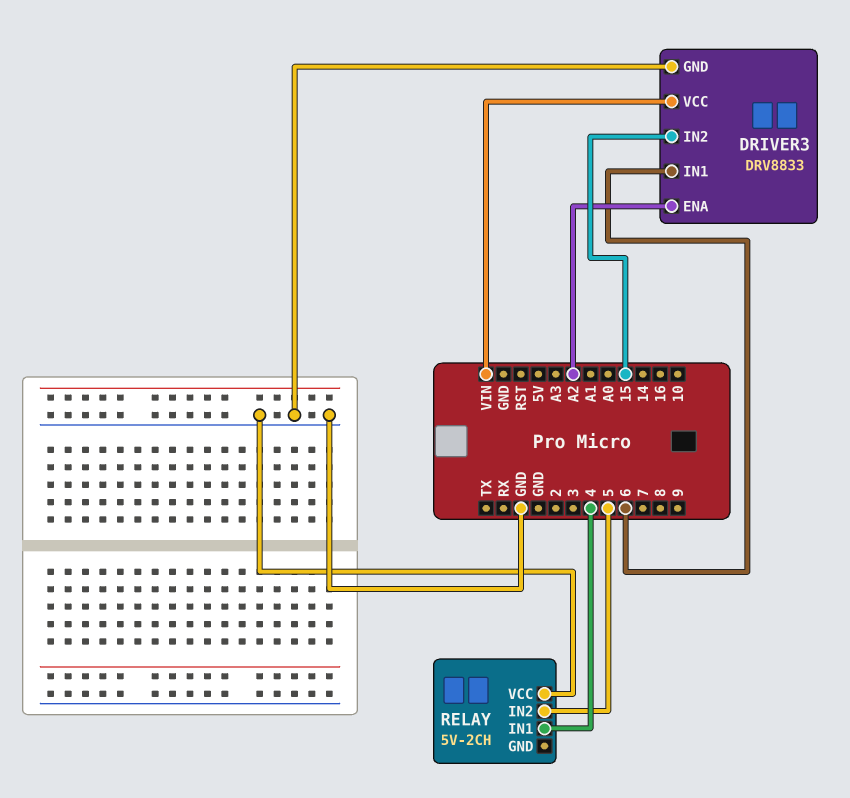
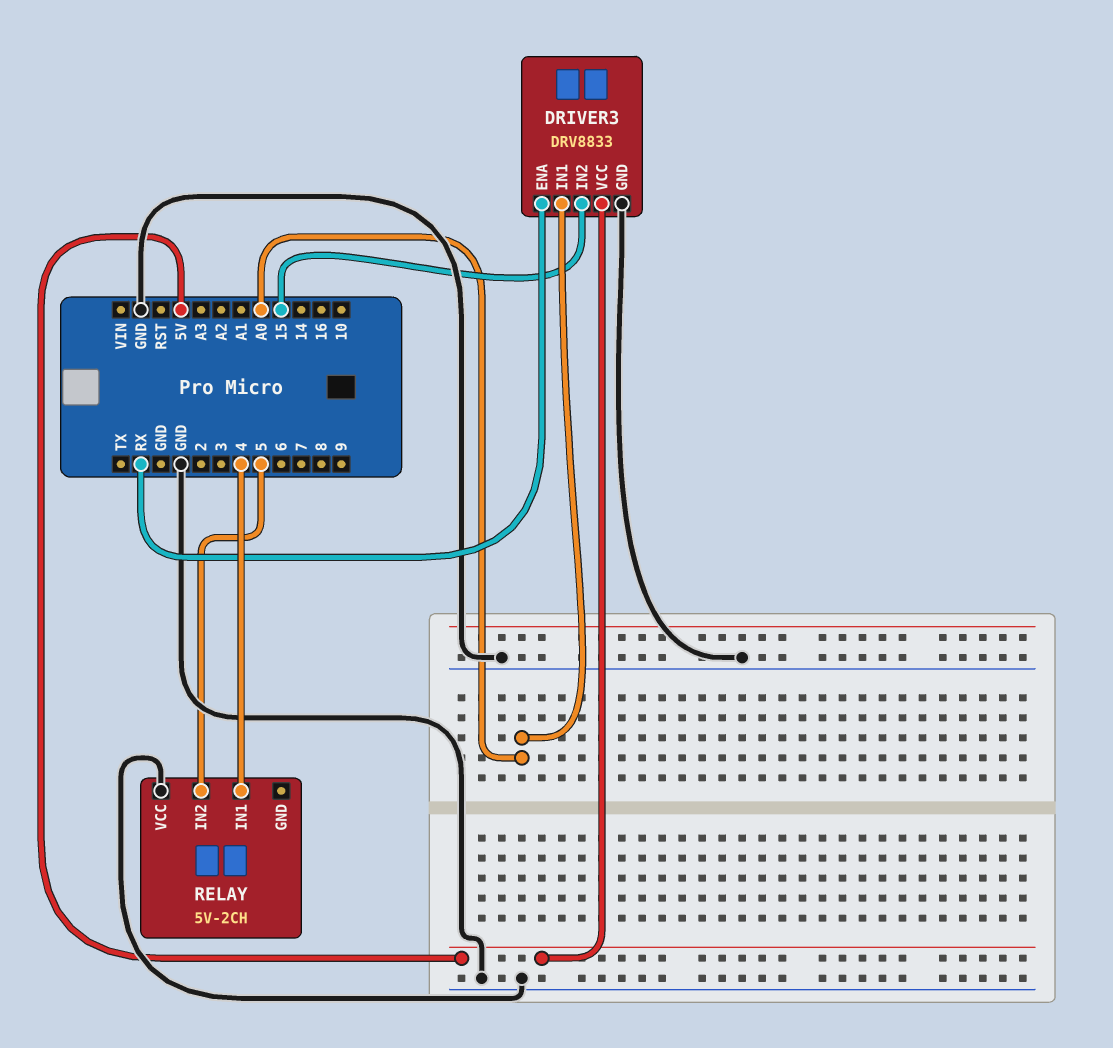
DRIVER3 pin ENA: A2 -> RX
DRIVER3 pin IN1: 6 -> A0
DRIVER3 pin VCC: VIN -> 5V

